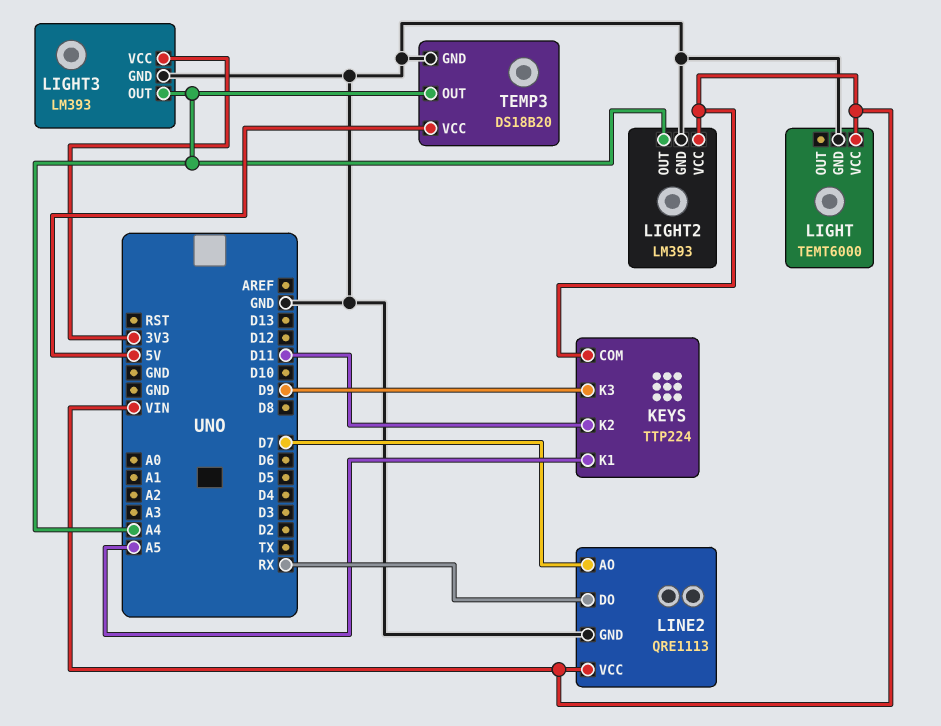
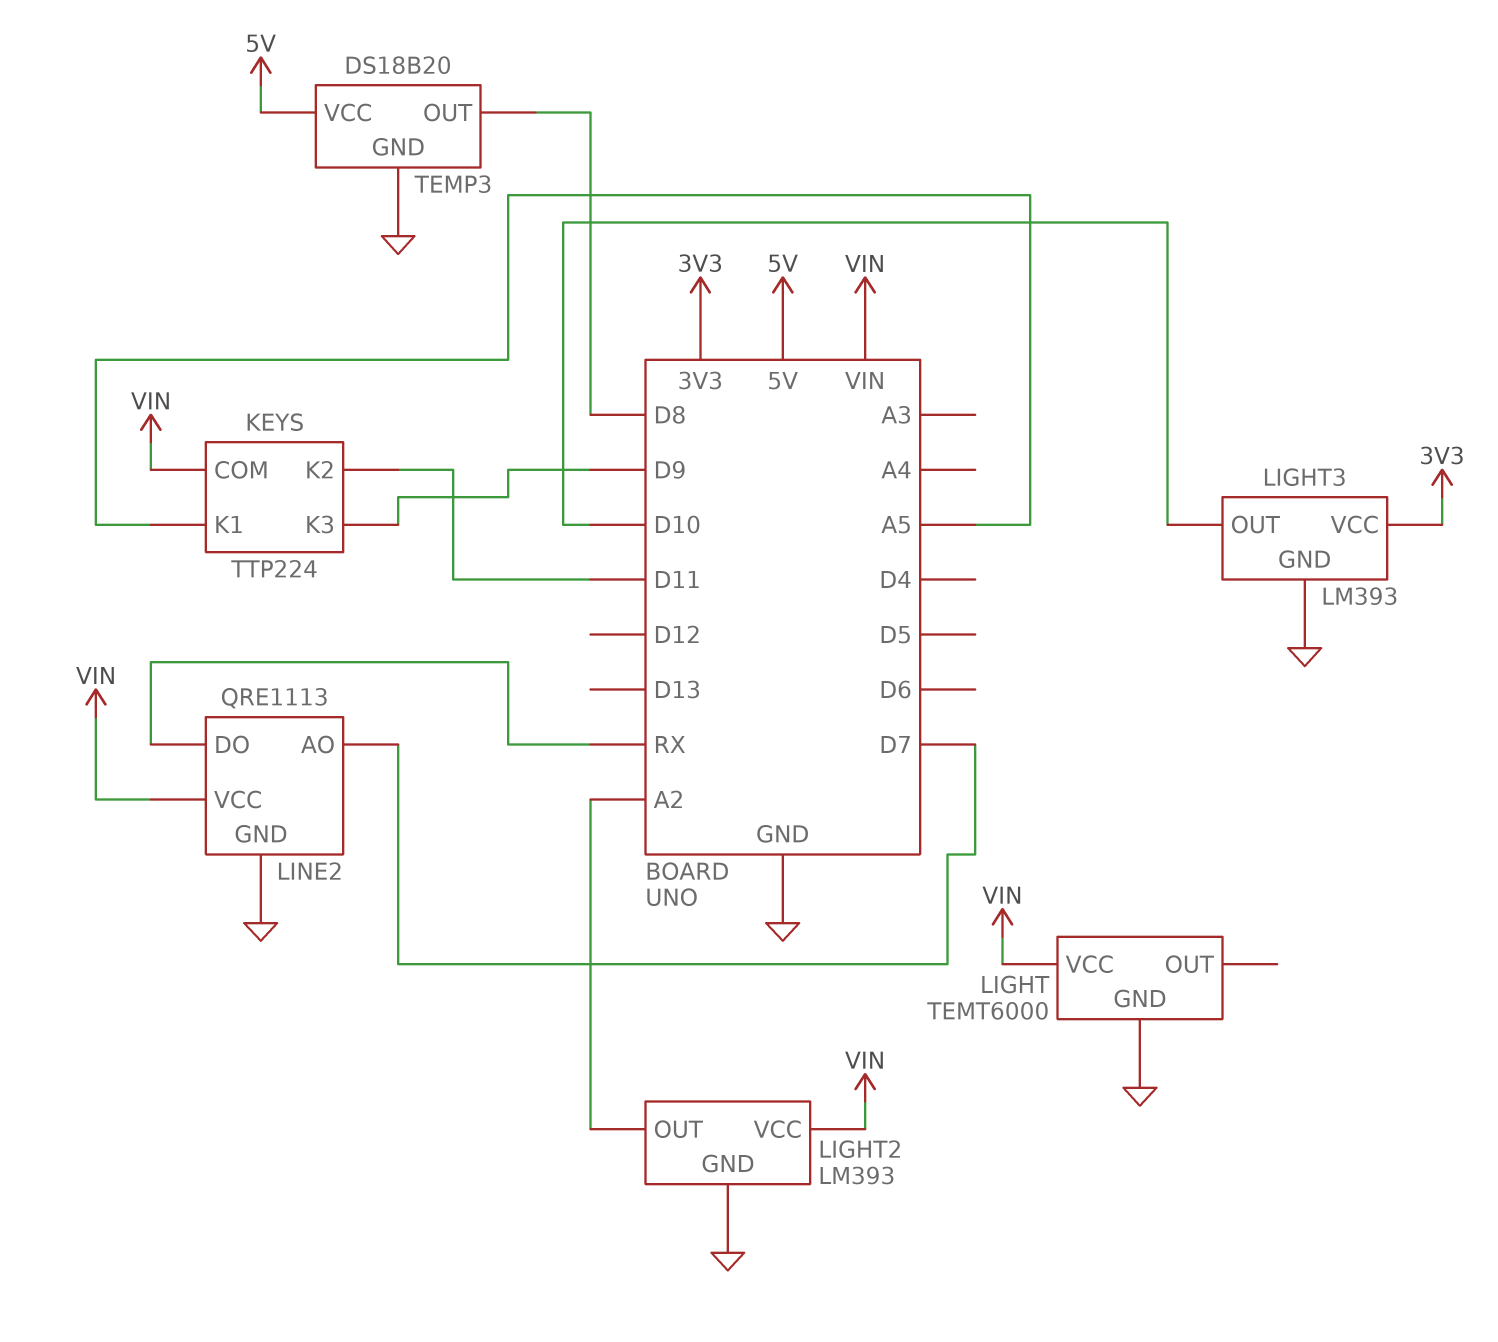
LIGHT2 pin OUT: A4 -> A2
LIGHT3 pin OUT: A4 -> D10
TEMP3 pin OUT: A4 -> D8

